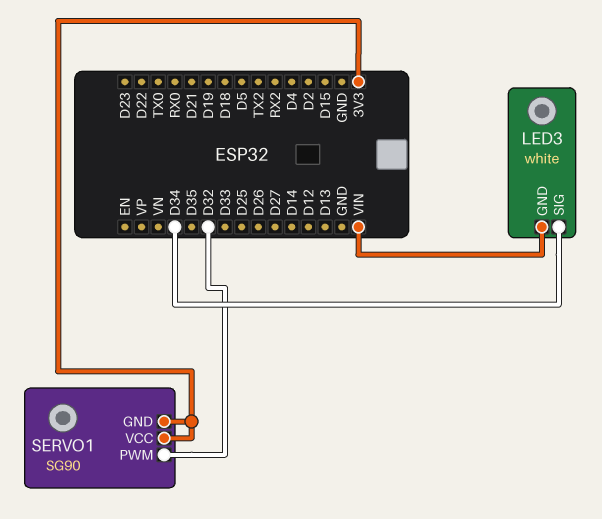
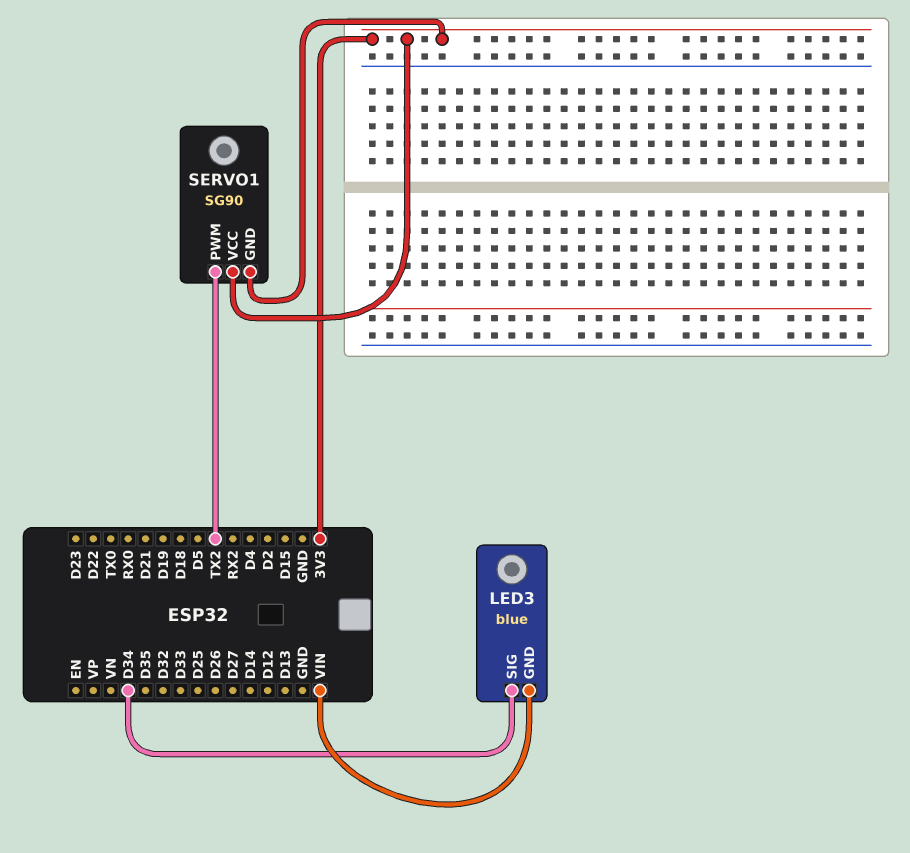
LED3: white -> blue
SERVO1 pin PWM: D32 -> TX2

